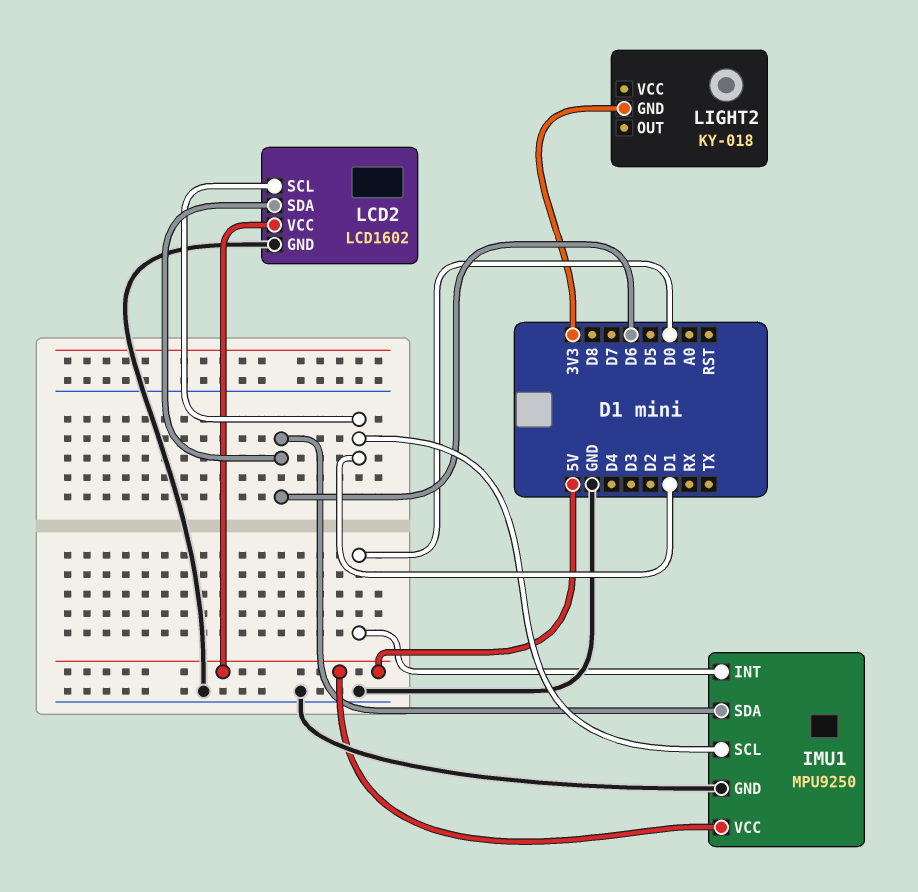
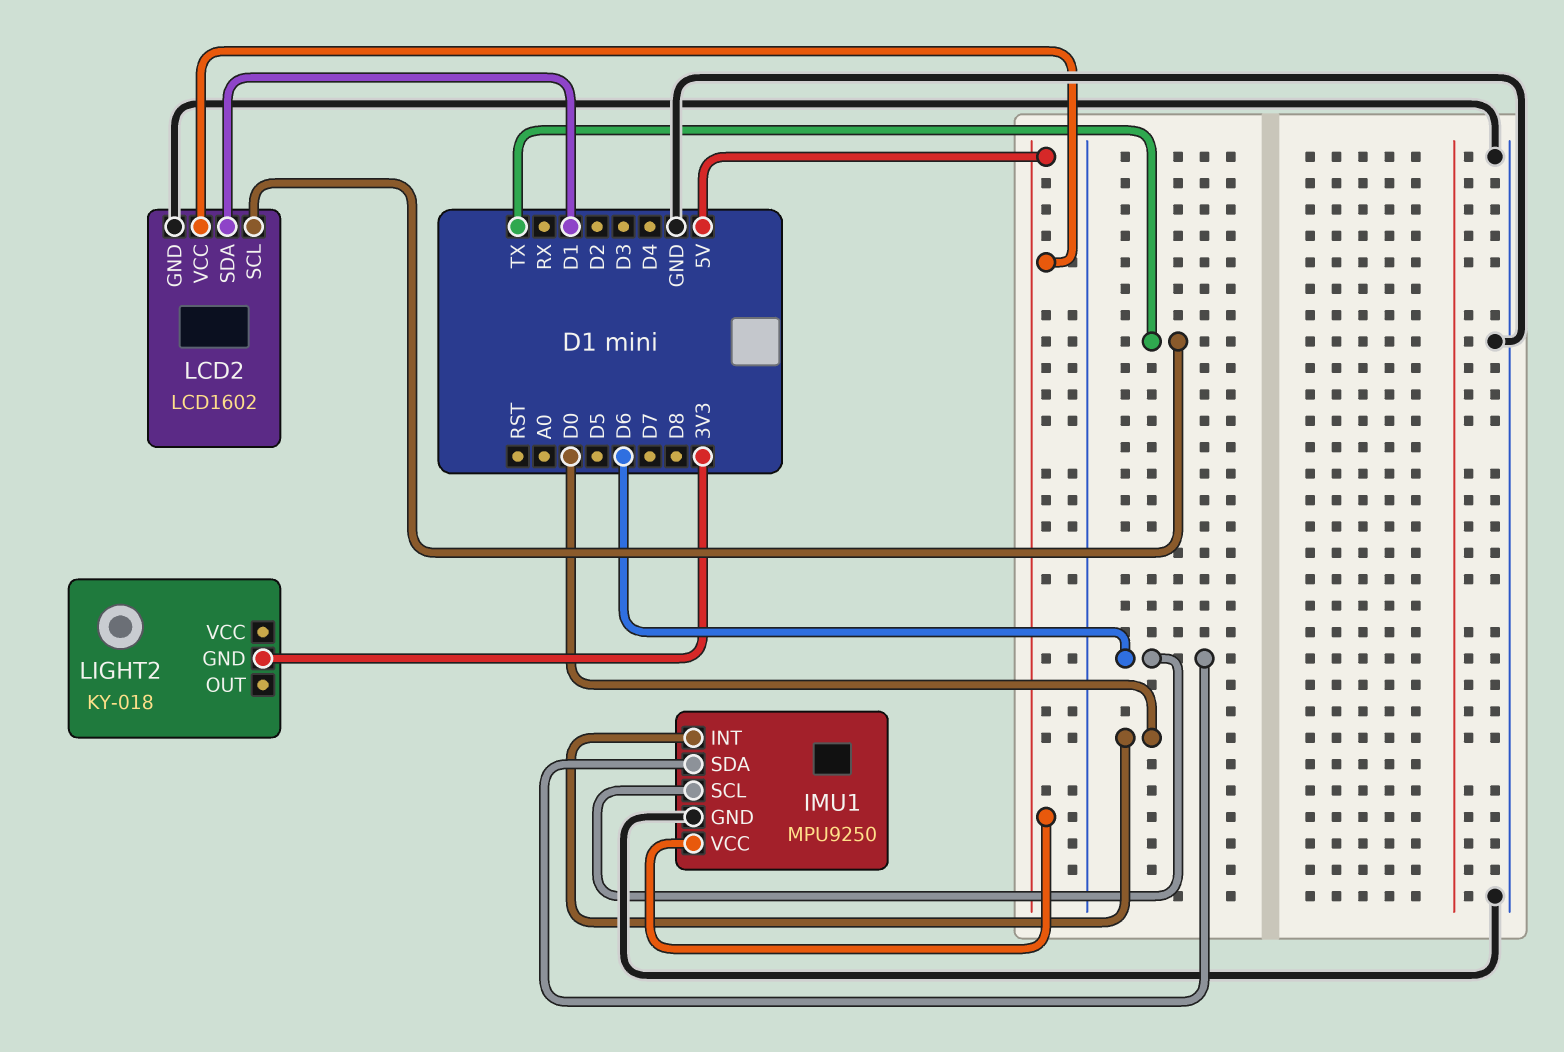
IMU1 pin SCL: D1 -> D6
LCD2 pin SCL: D1 -> TX
LCD2 pin SDA: D6 -> D1

